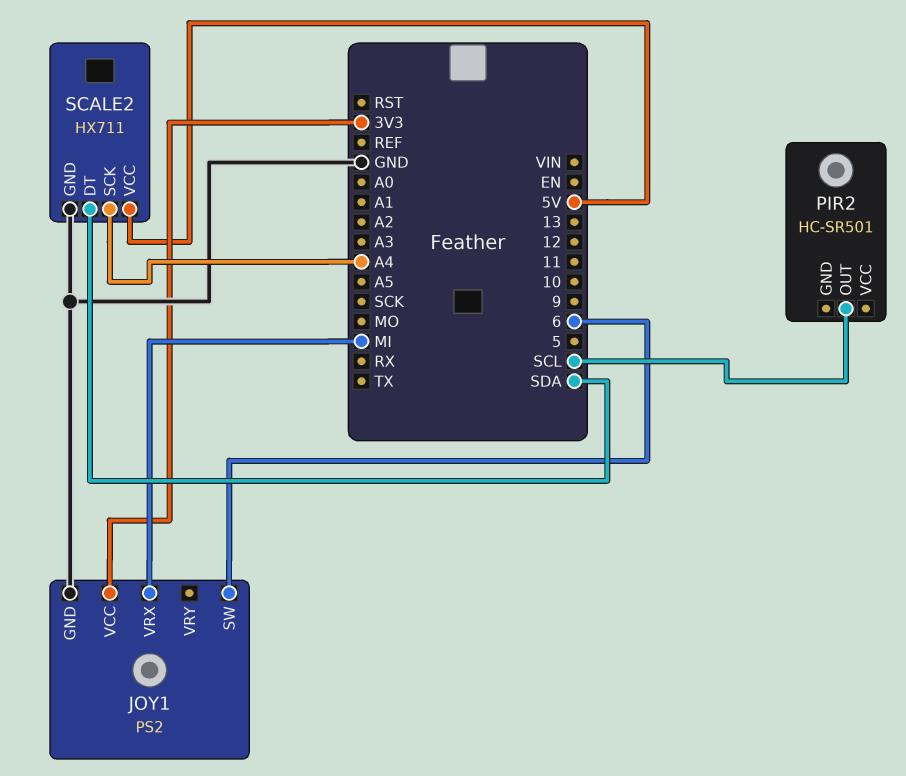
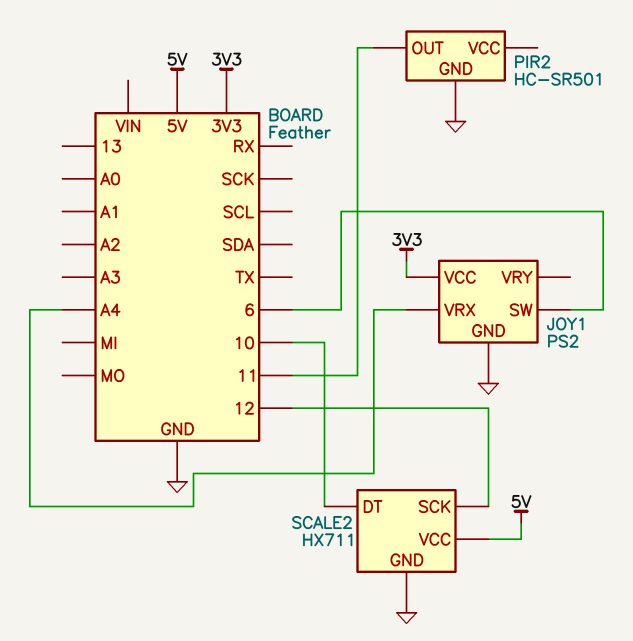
JOY1 pin VRX: MI -> A4
PIR2 pin GND: none -> GND
PIR2 pin OUT: SCL -> 11
SCALE2 pin DT: SDA -> 10
SCALE2 pin SCK: A4 -> 12

